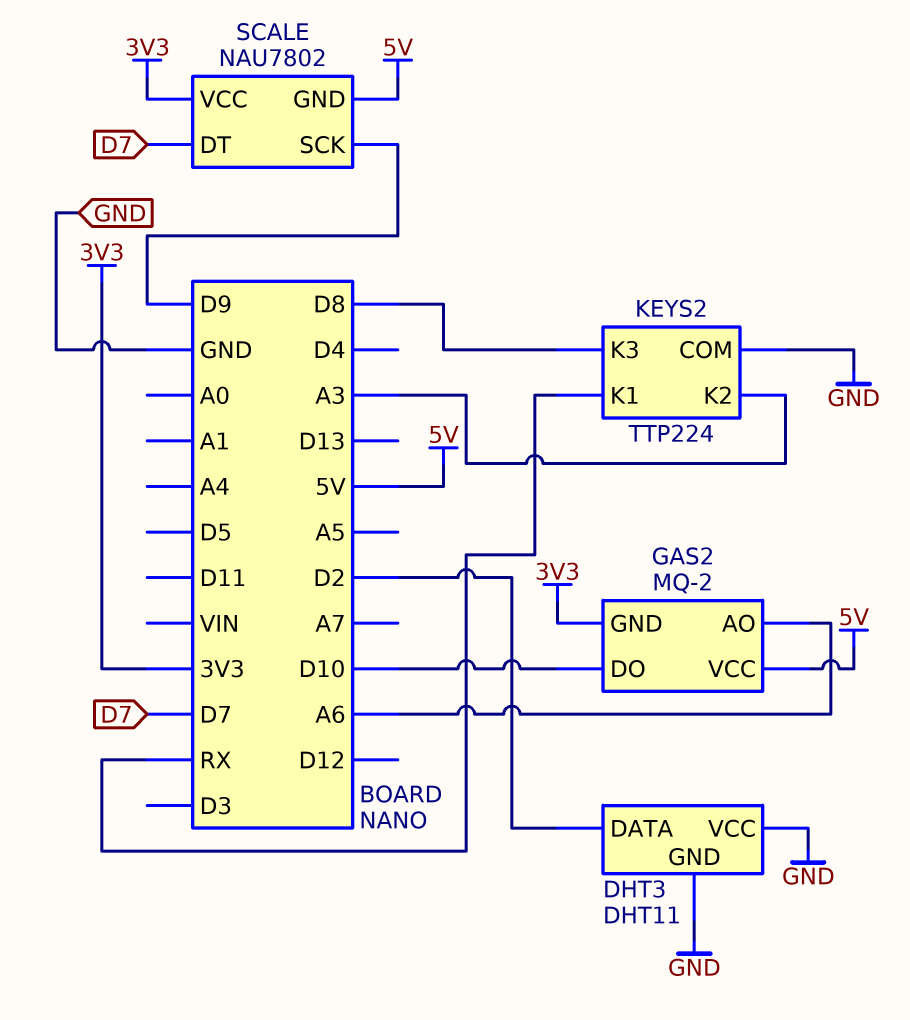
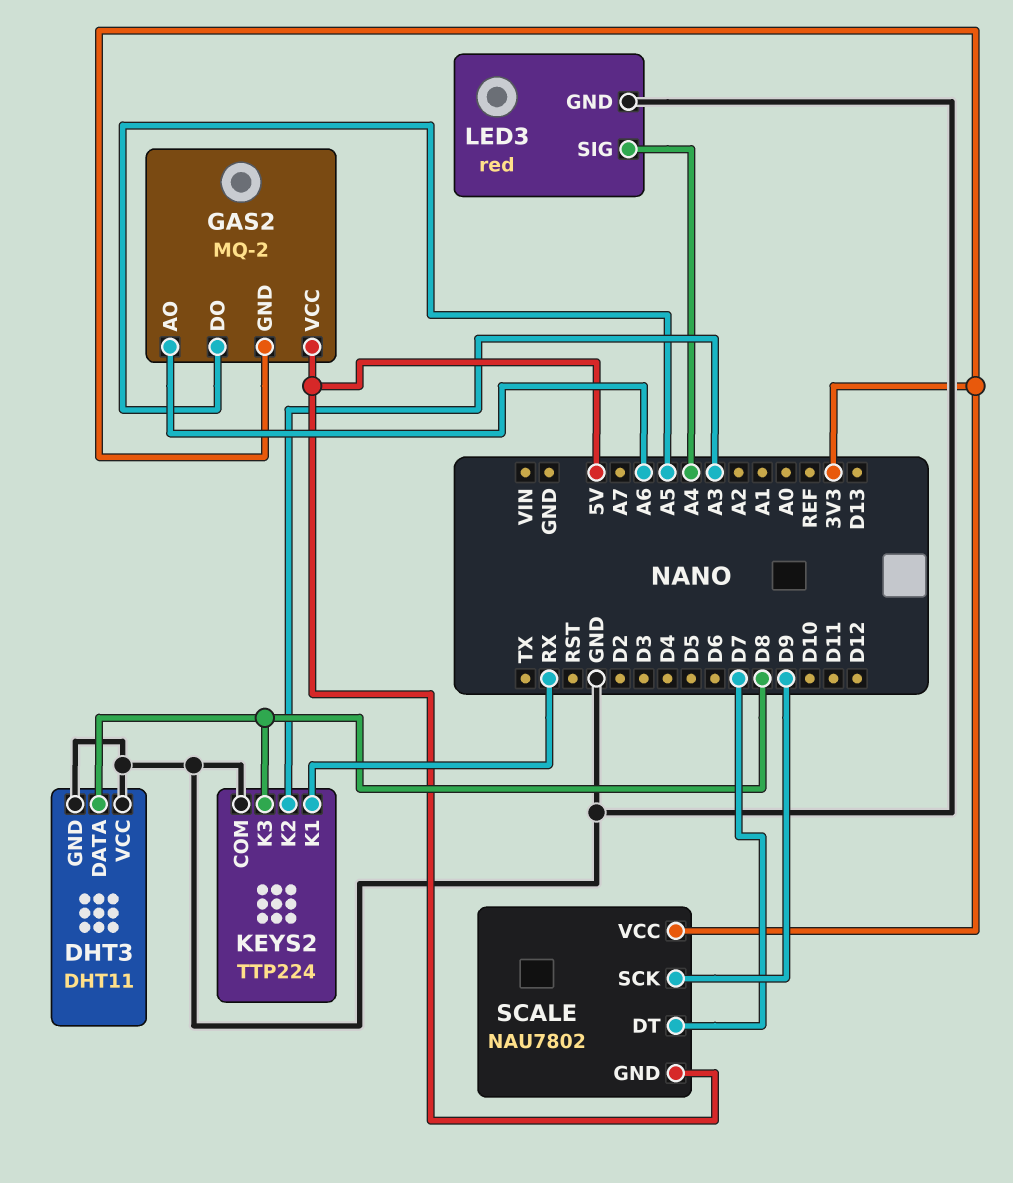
DHT3 pin DATA: D2 -> D8
GAS2 pin DO: D10 -> A5
LED3: none -> red
LED3 pin GND: none -> GND
LED3 pin SIG: none -> A4

